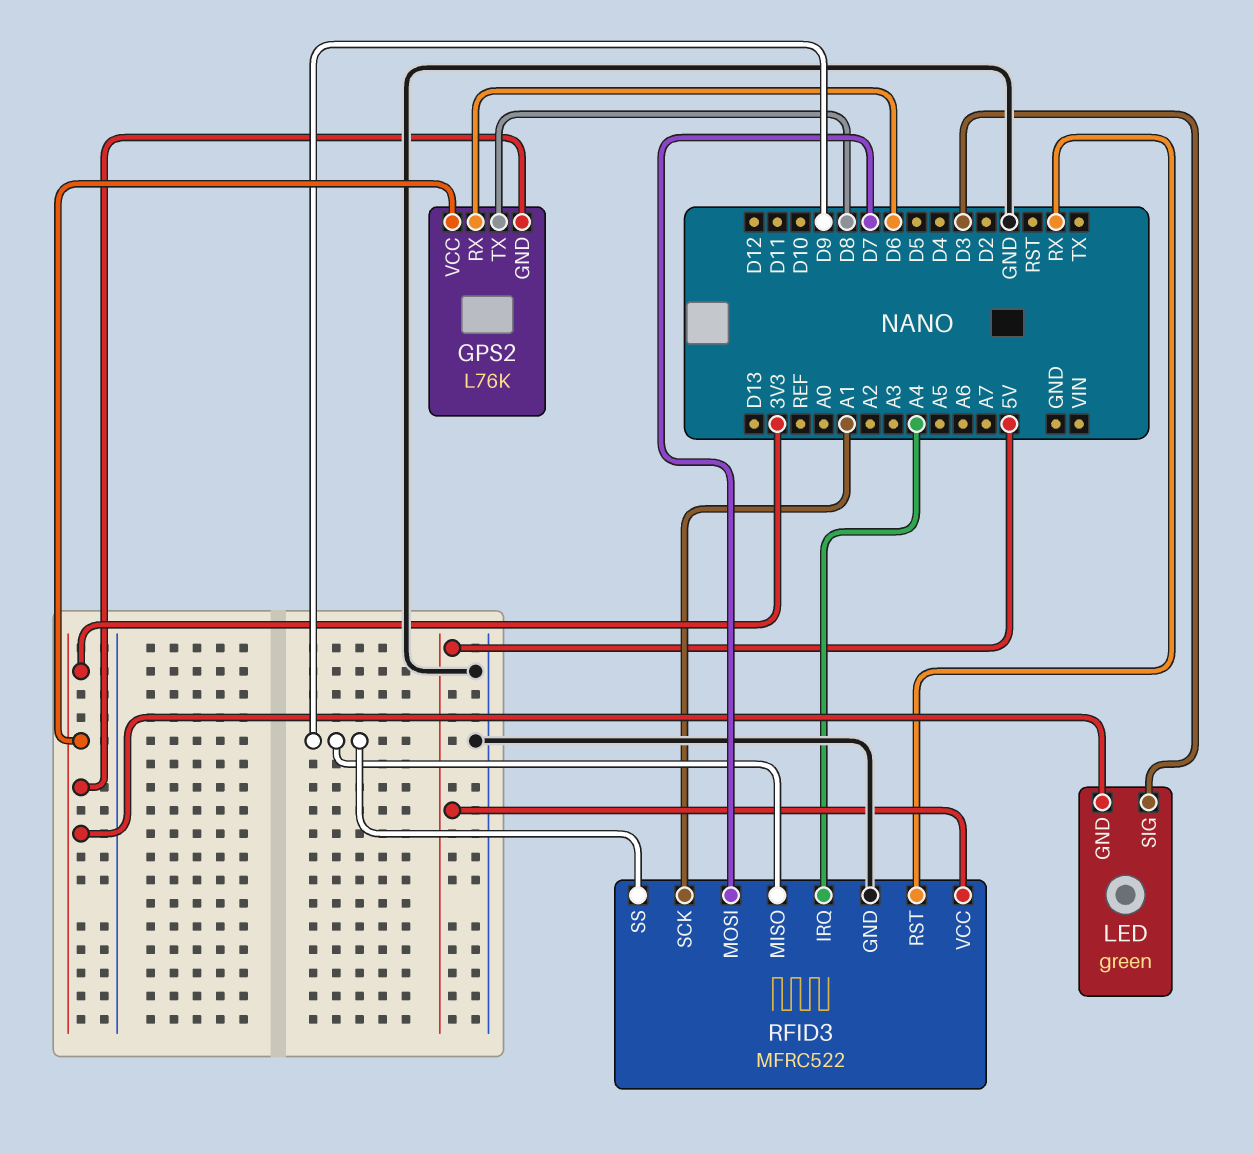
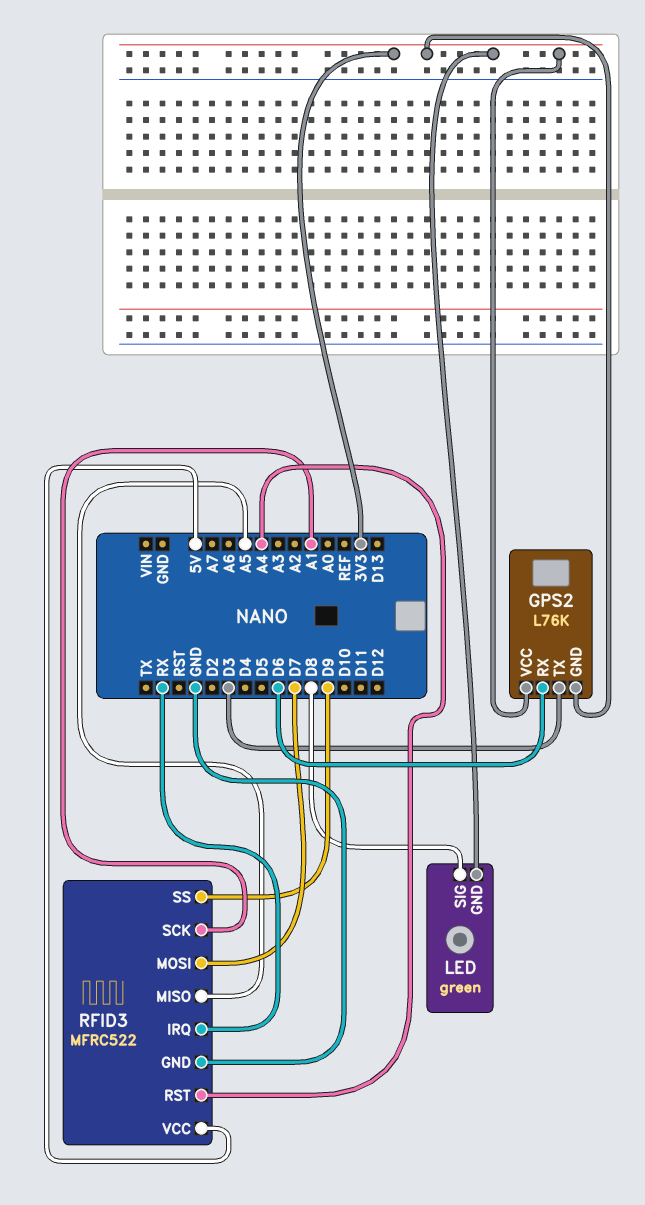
GPS2 pin TX: D8 -> D3
LED pin SIG: D3 -> D8
RFID3 pin IRQ: A4 -> RX
RFID3 pin MISO: D9 -> A5
RFID3 pin RST: RX -> A4

